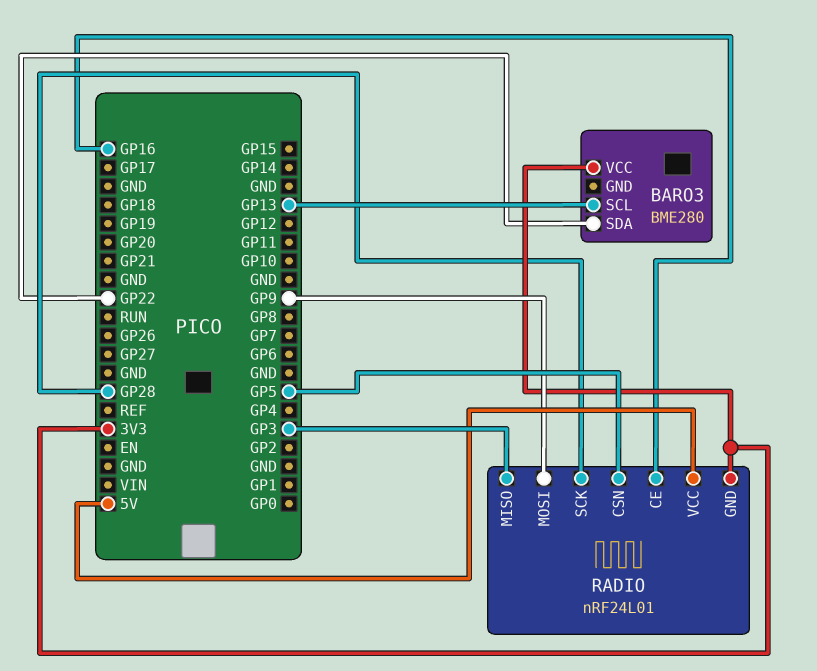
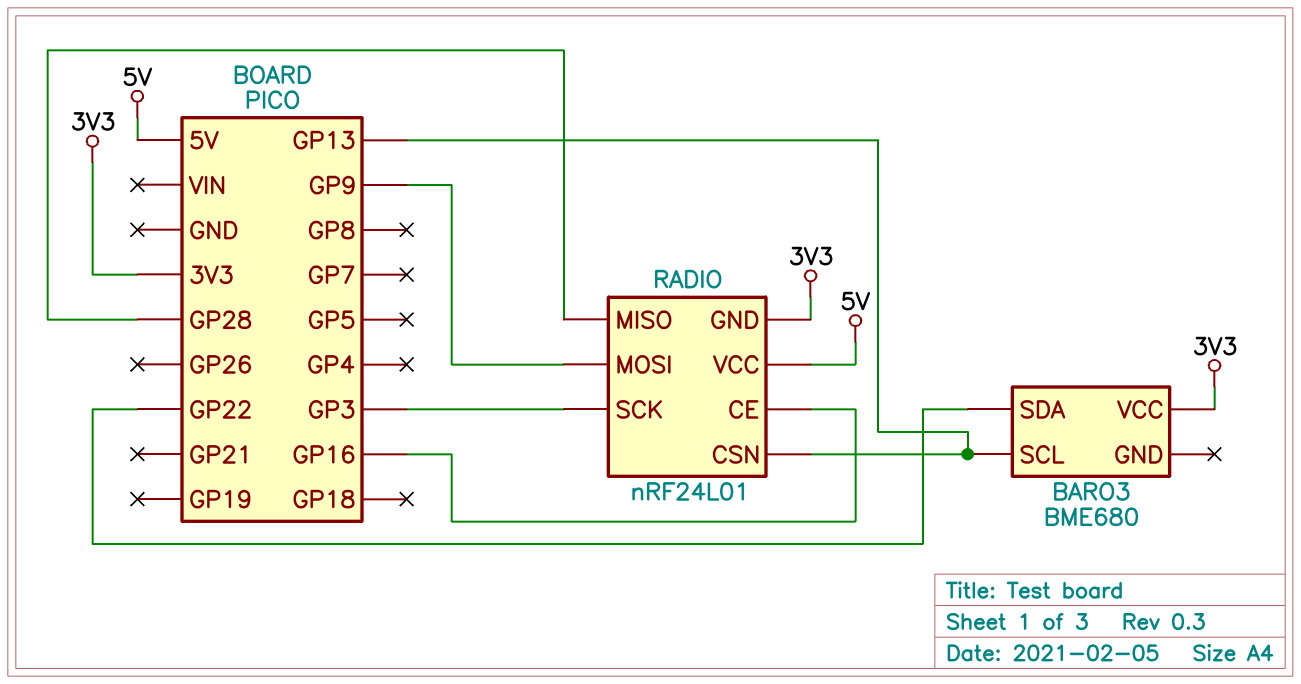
BARO3: BME280 -> BME680
RADIO pin CSN: GP5 -> GP13
RADIO pin MISO: GP3 -> GP28
RADIO pin SCK: GP28 -> GP3

